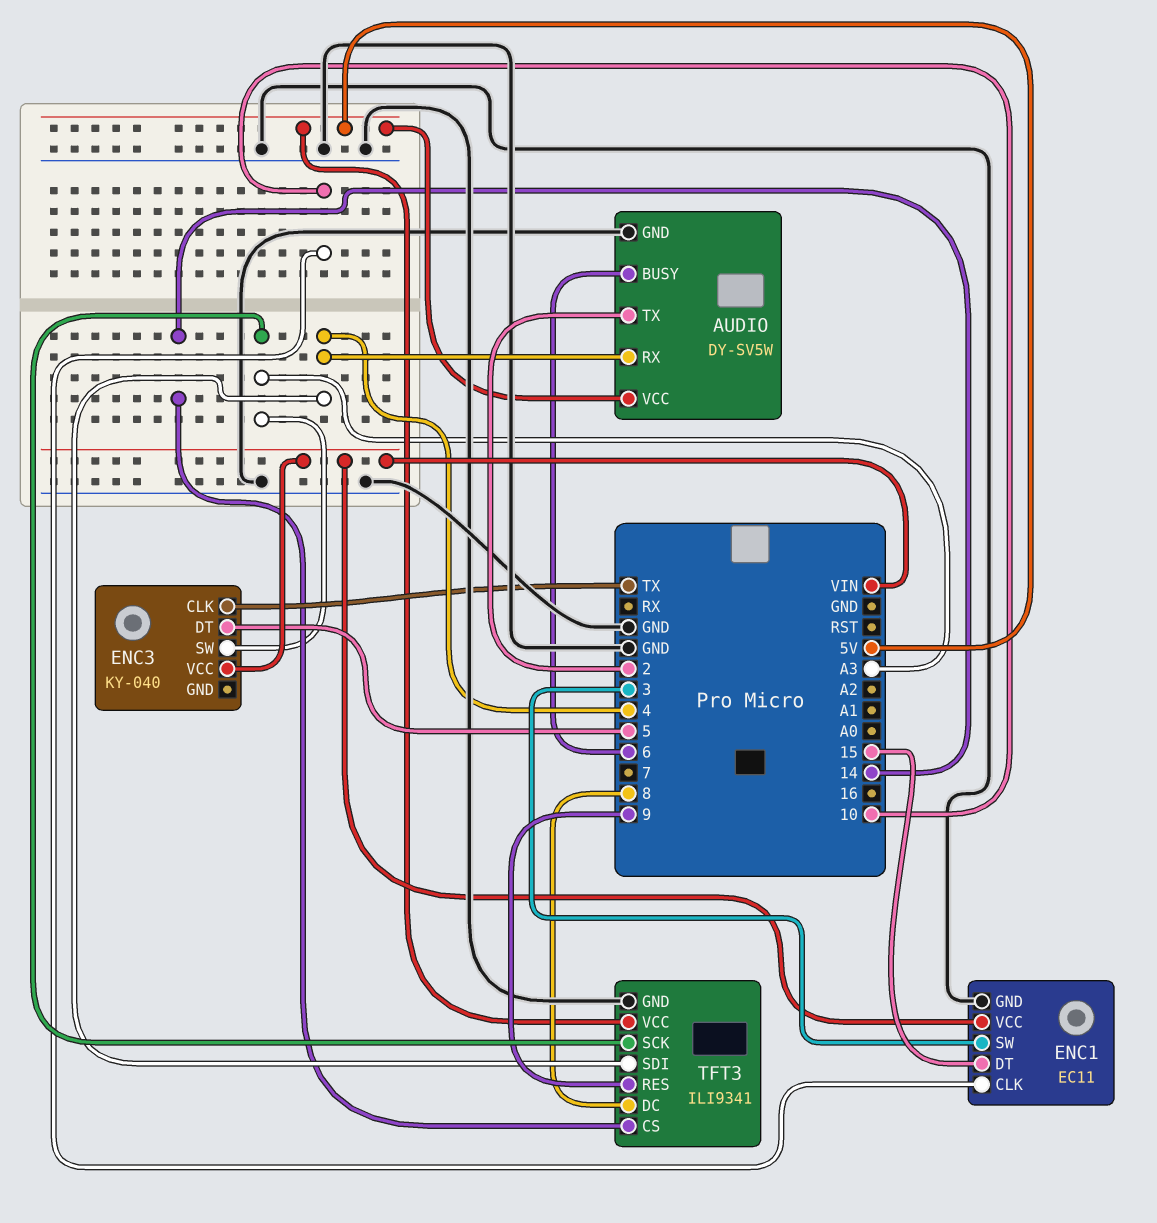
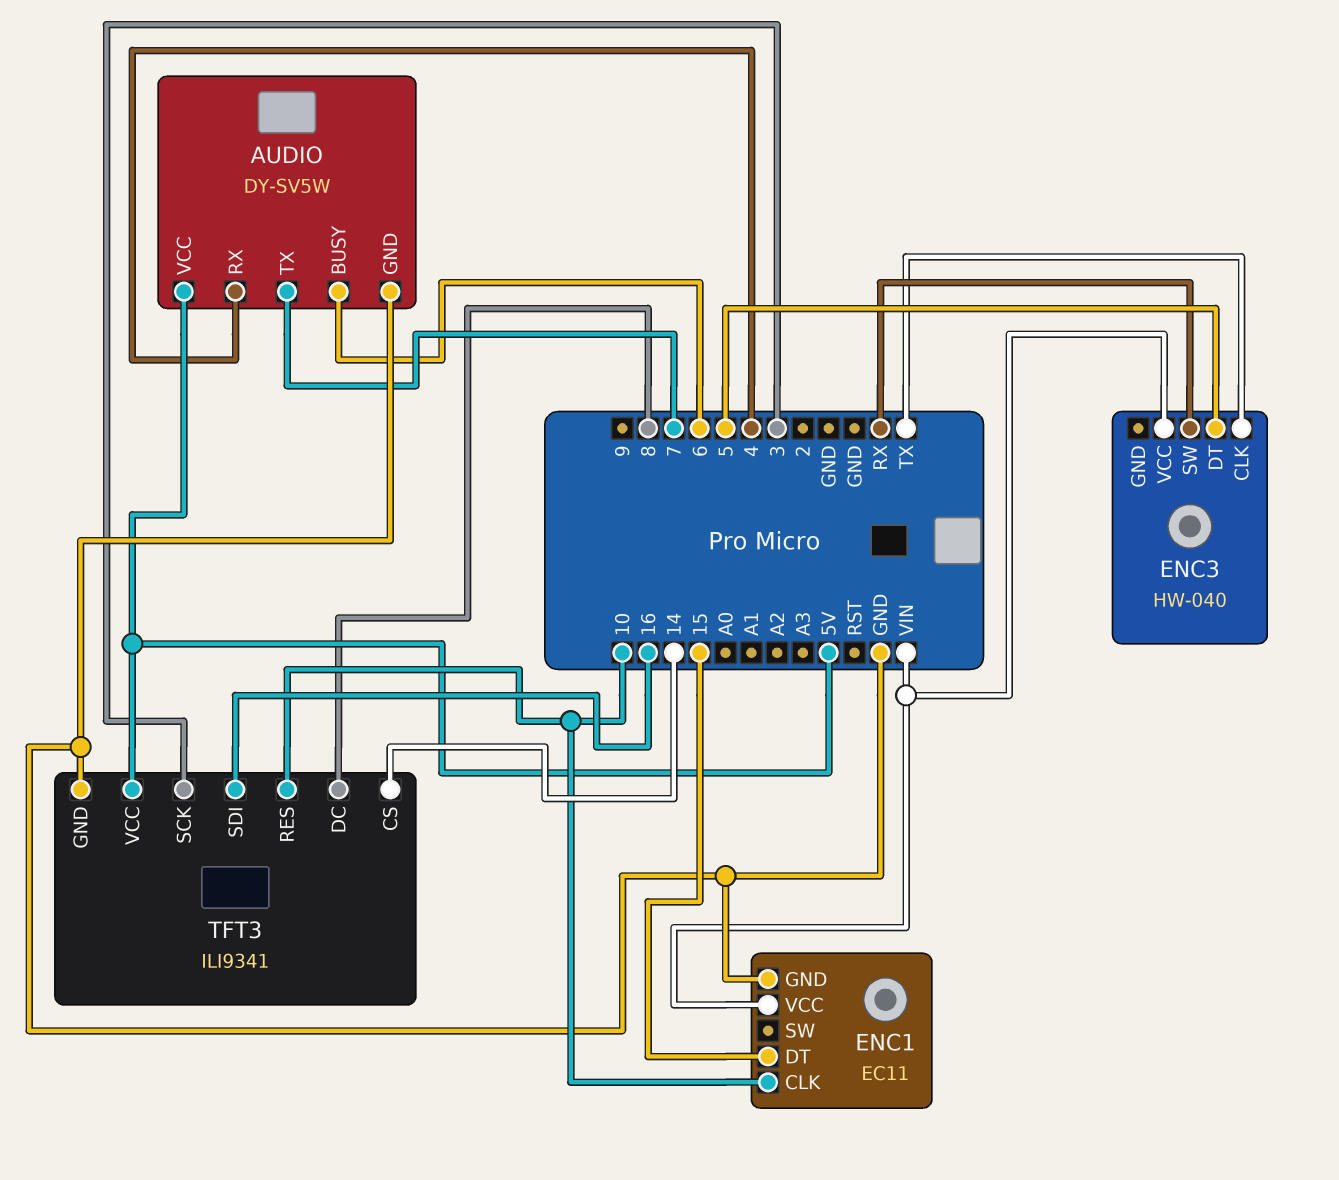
AUDIO pin TX: 2 -> 7
ENC1 pin SW: 3 -> none
ENC3: KY-040 -> HW-040
ENC3 pin SW: A3 -> RX
TFT3 pin RES: 9 -> 10
TFT3 pin SCK: A3 -> 3
TFT3 pin SDI: 4 -> 16

